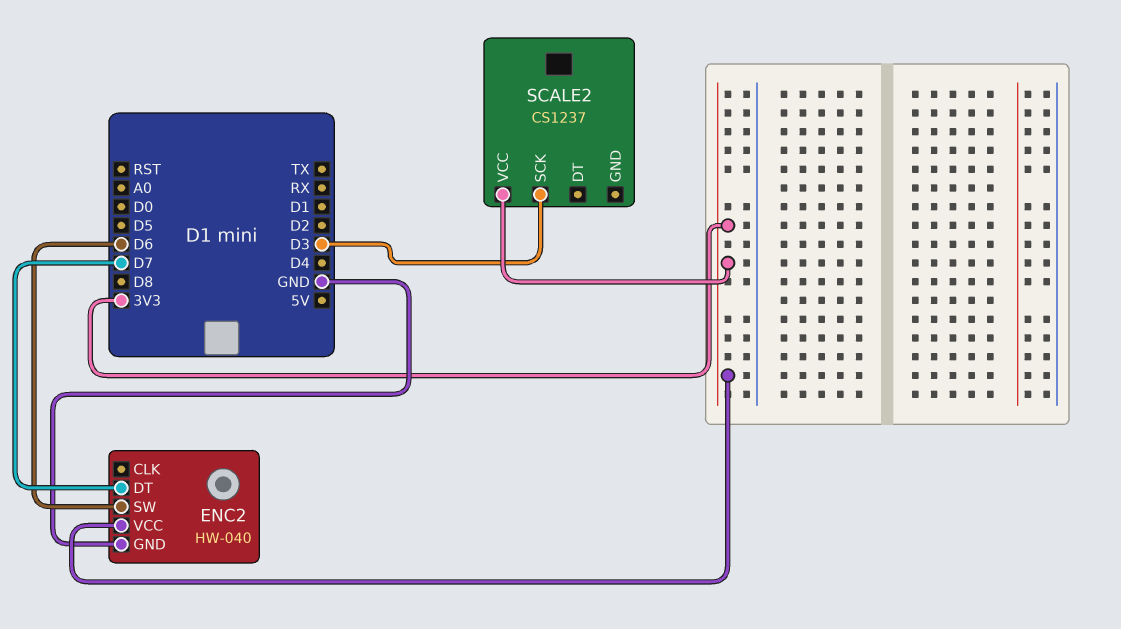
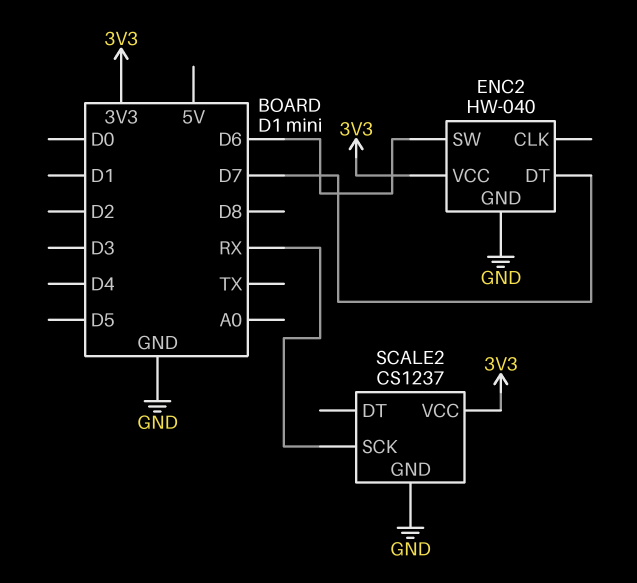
SCALE2 pin GND: none -> GND
SCALE2 pin SCK: D3 -> RX

